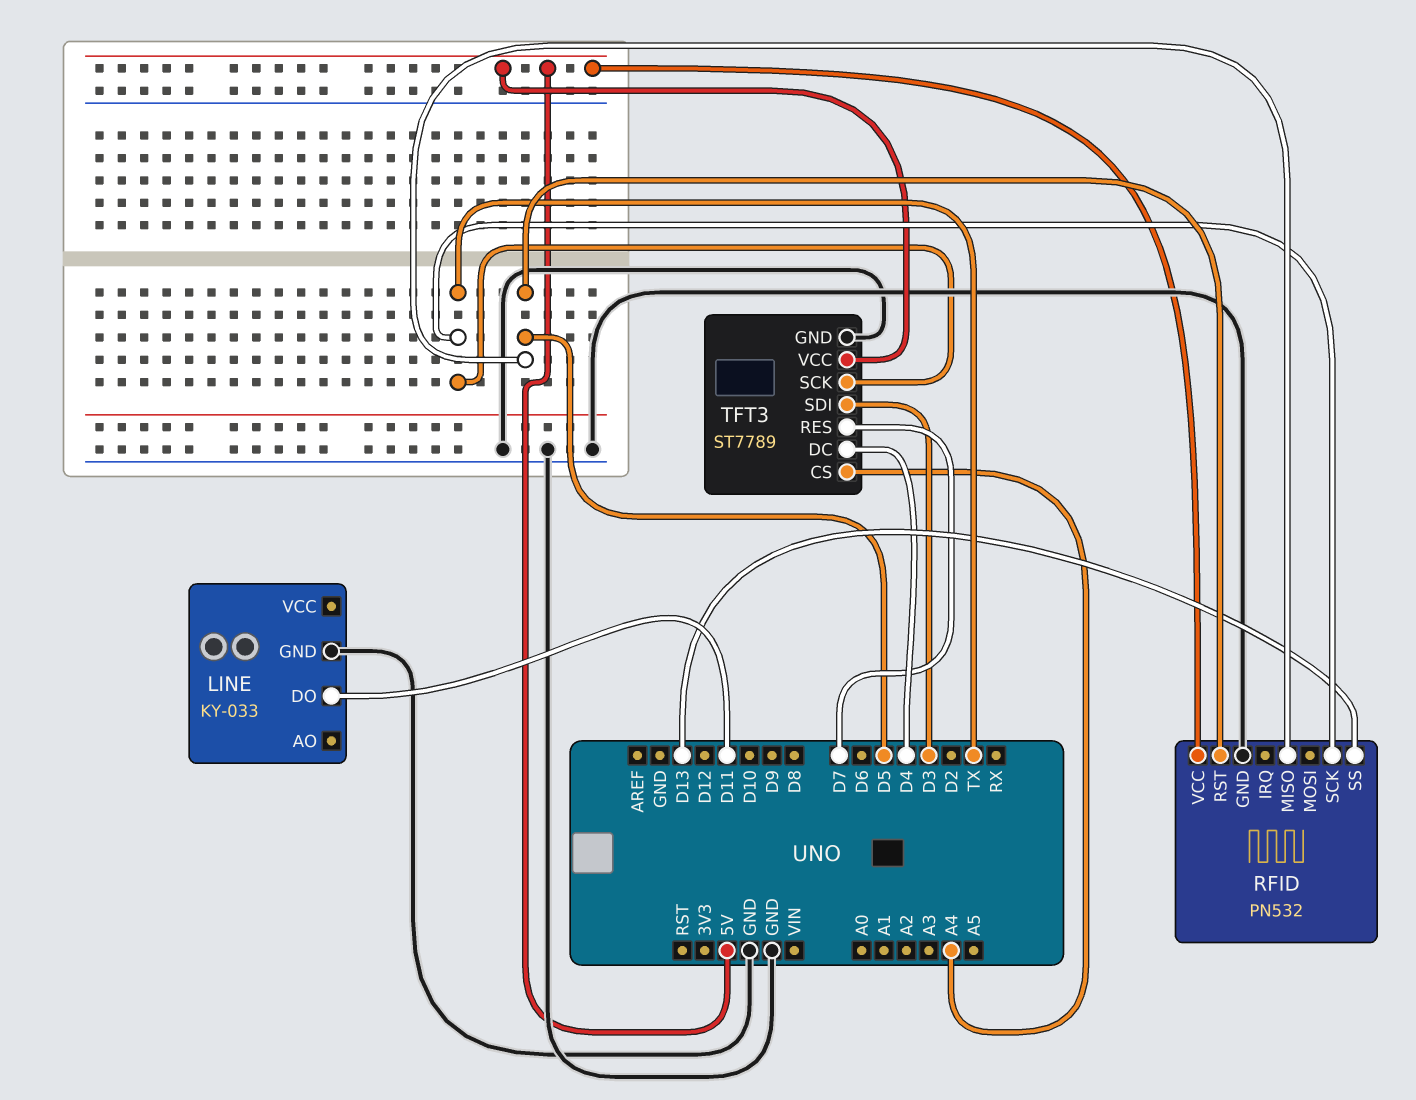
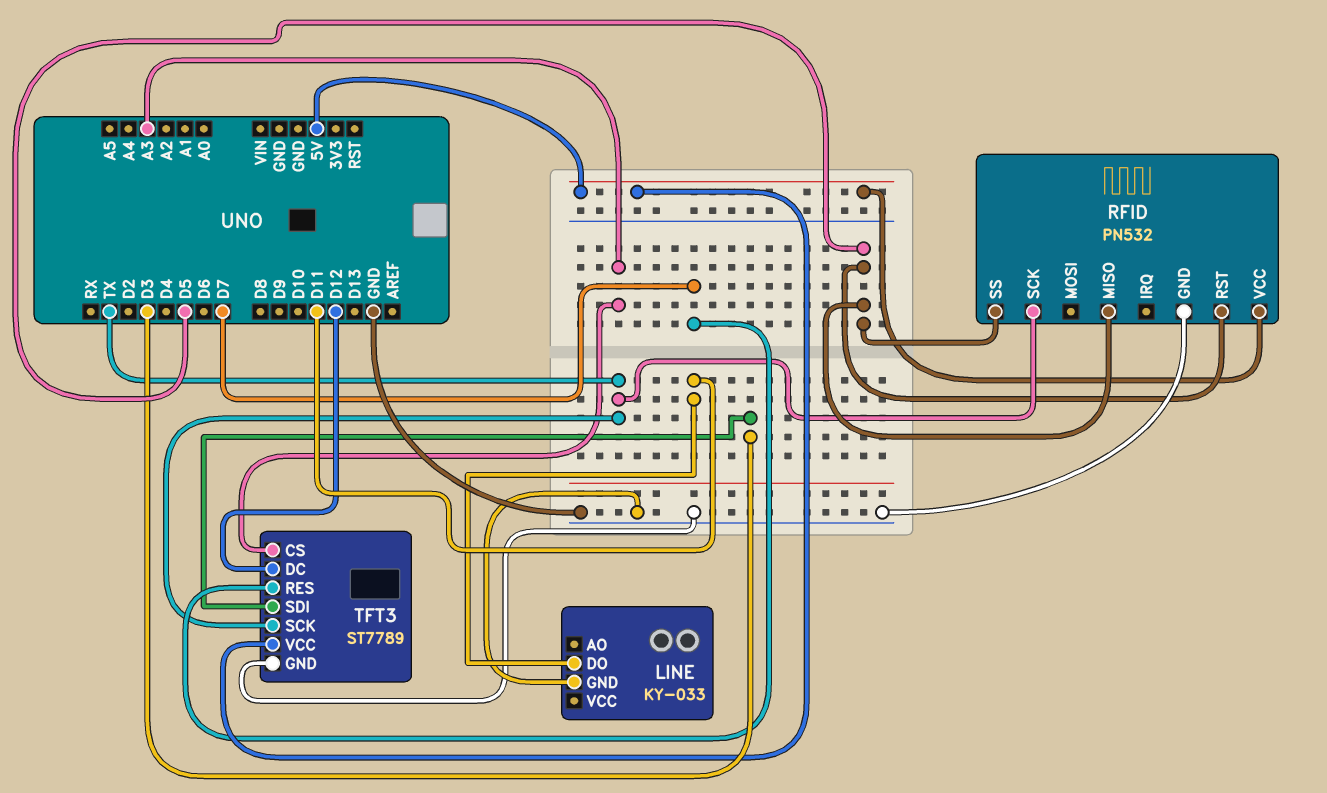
RFID pin SS: D13 -> D5
TFT3 pin CS: A4 -> A3
TFT3 pin DC: D4 -> D12

